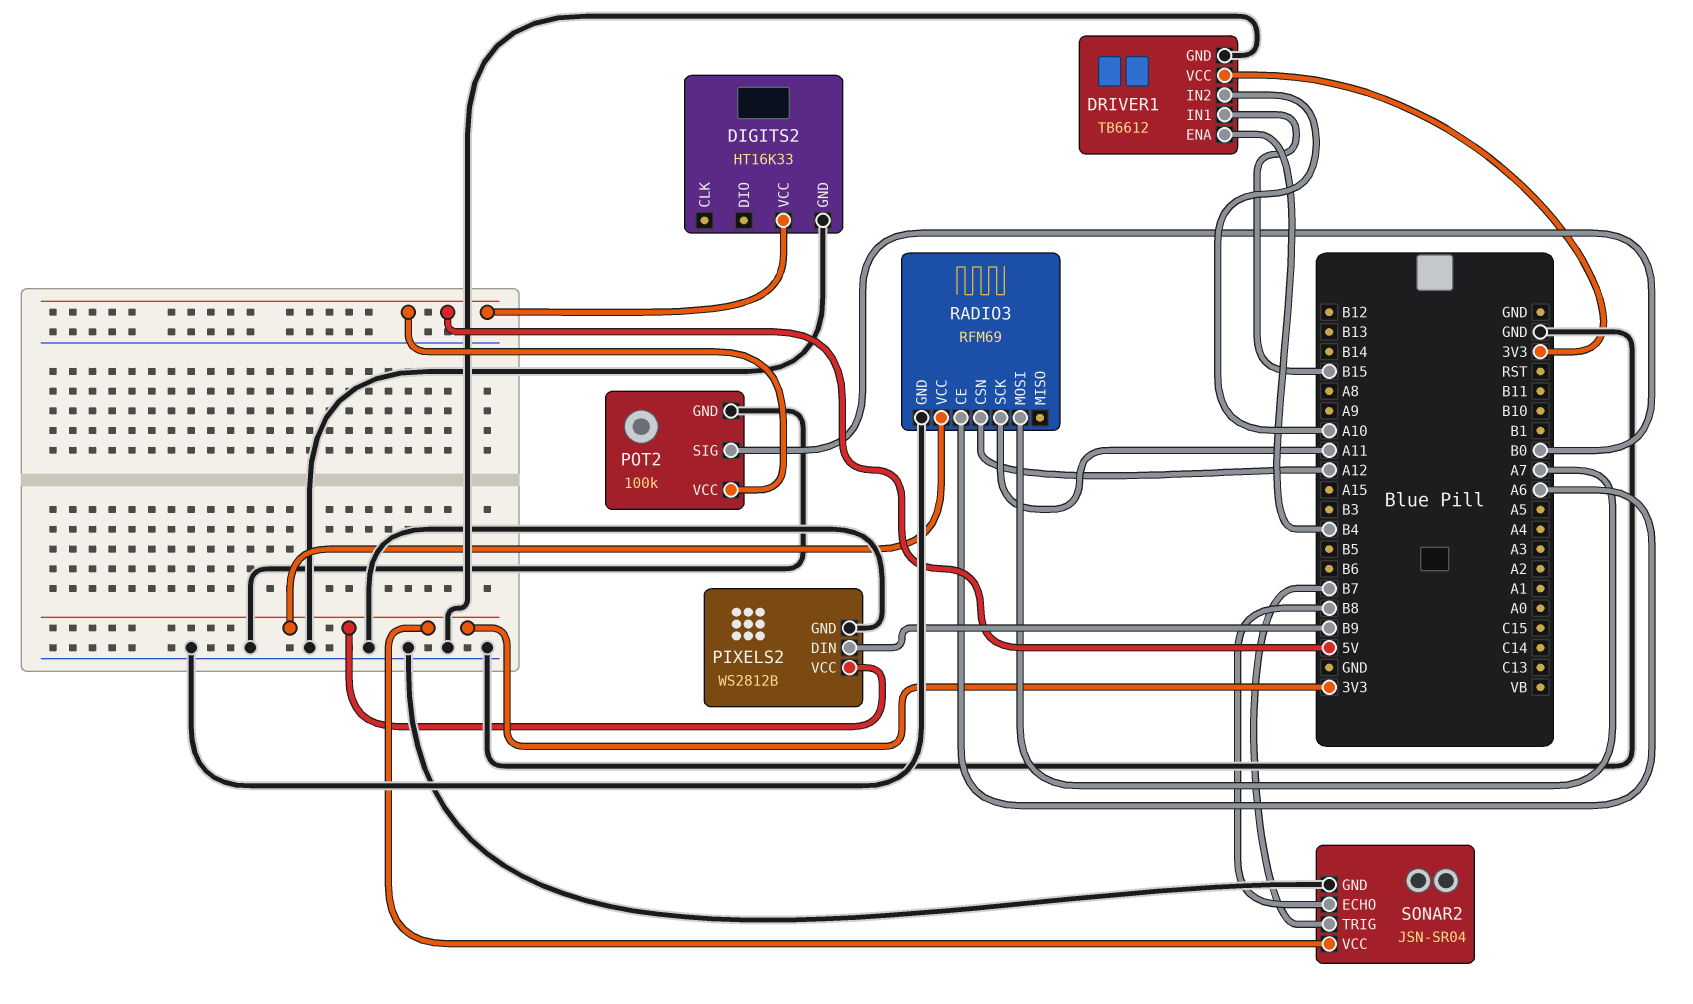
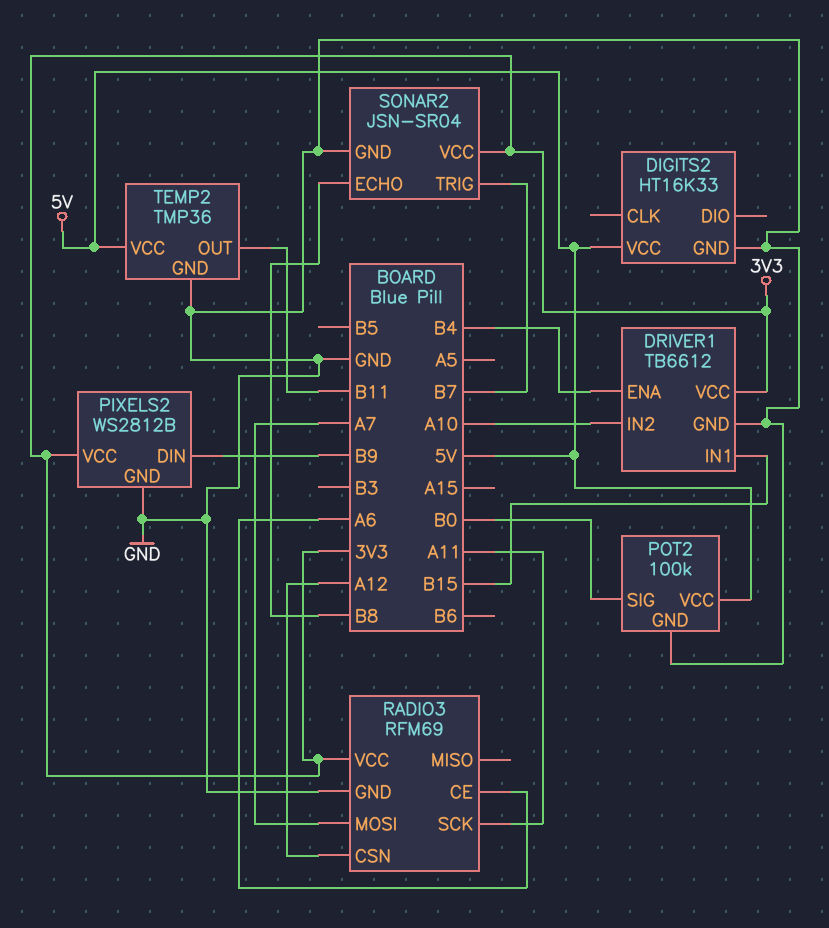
TEMP2: none -> TMP36
TEMP2 pin GND: none -> GND
TEMP2 pin OUT: none -> B11
TEMP2 pin VCC: none -> 5V

